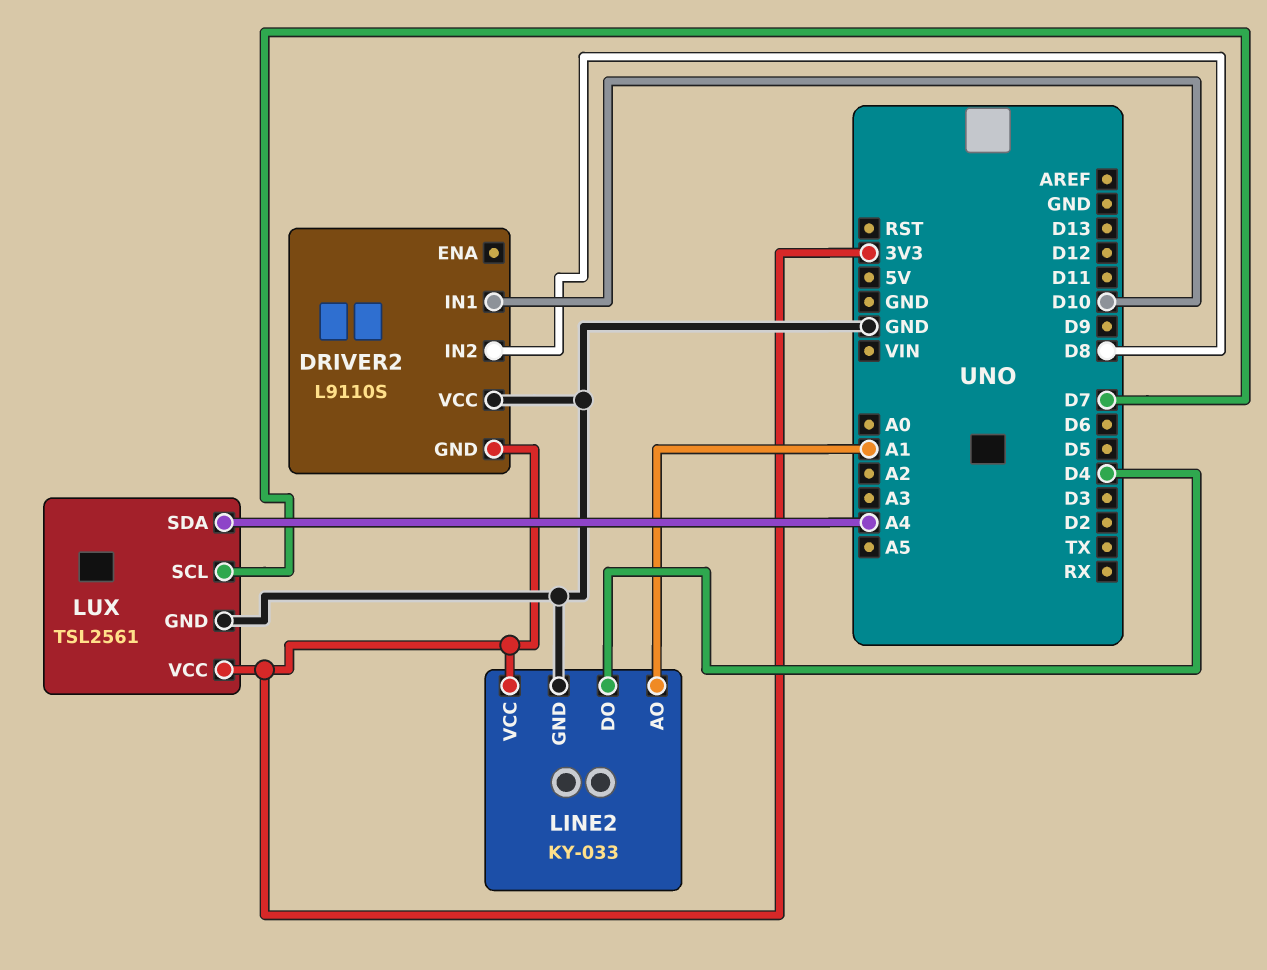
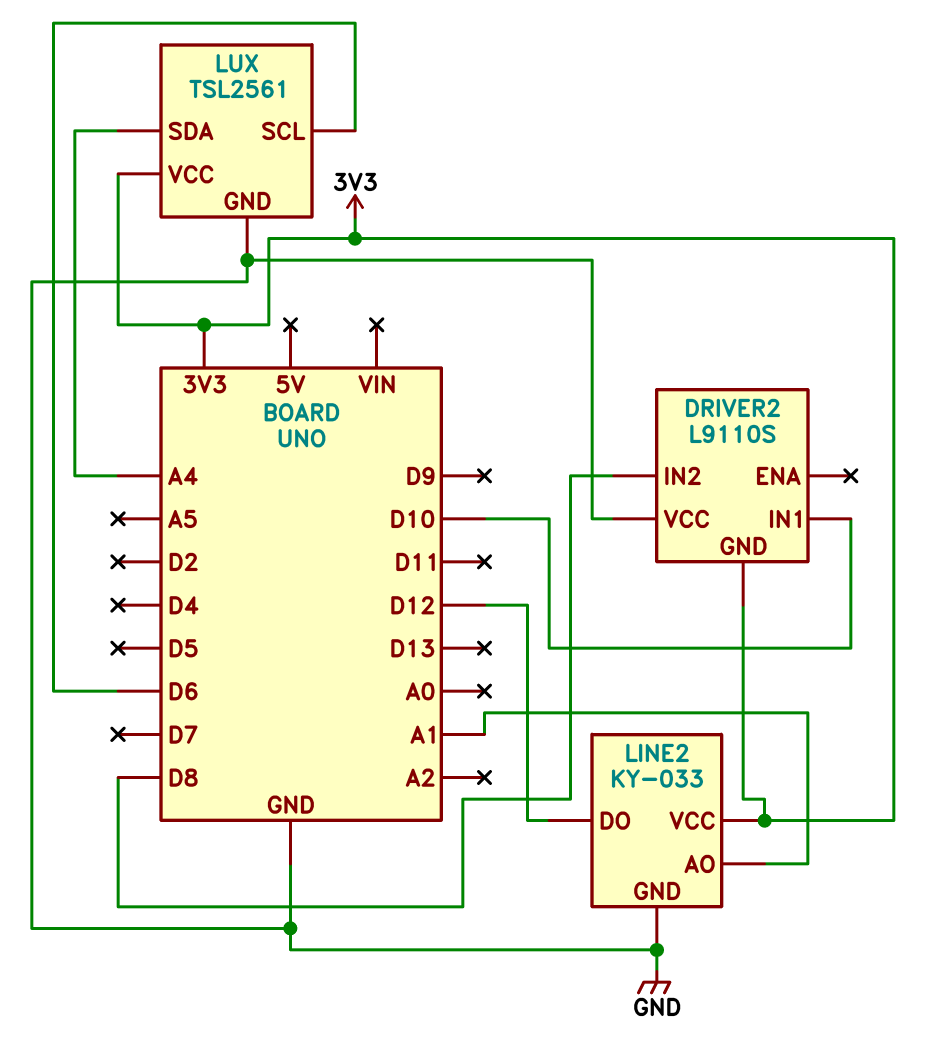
LINE2 pin DO: D4 -> D12
LUX pin SCL: D7 -> D6

